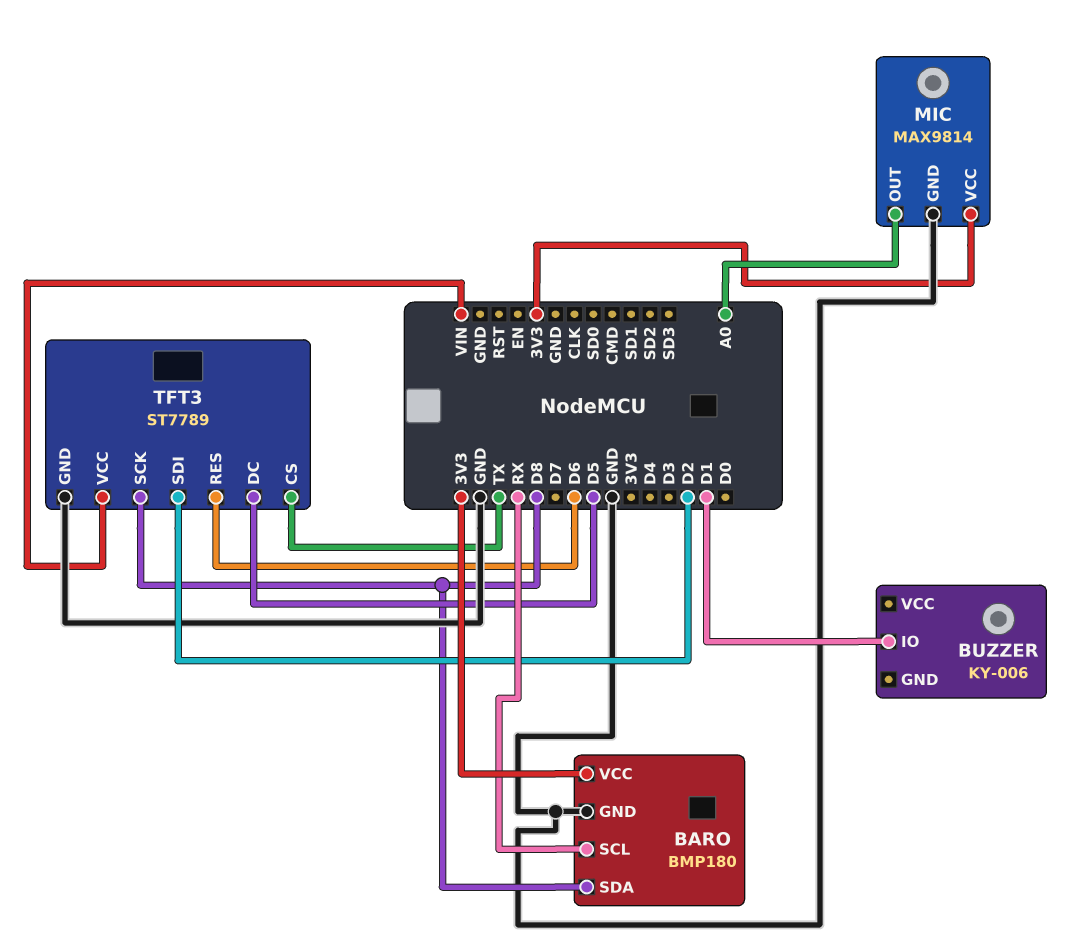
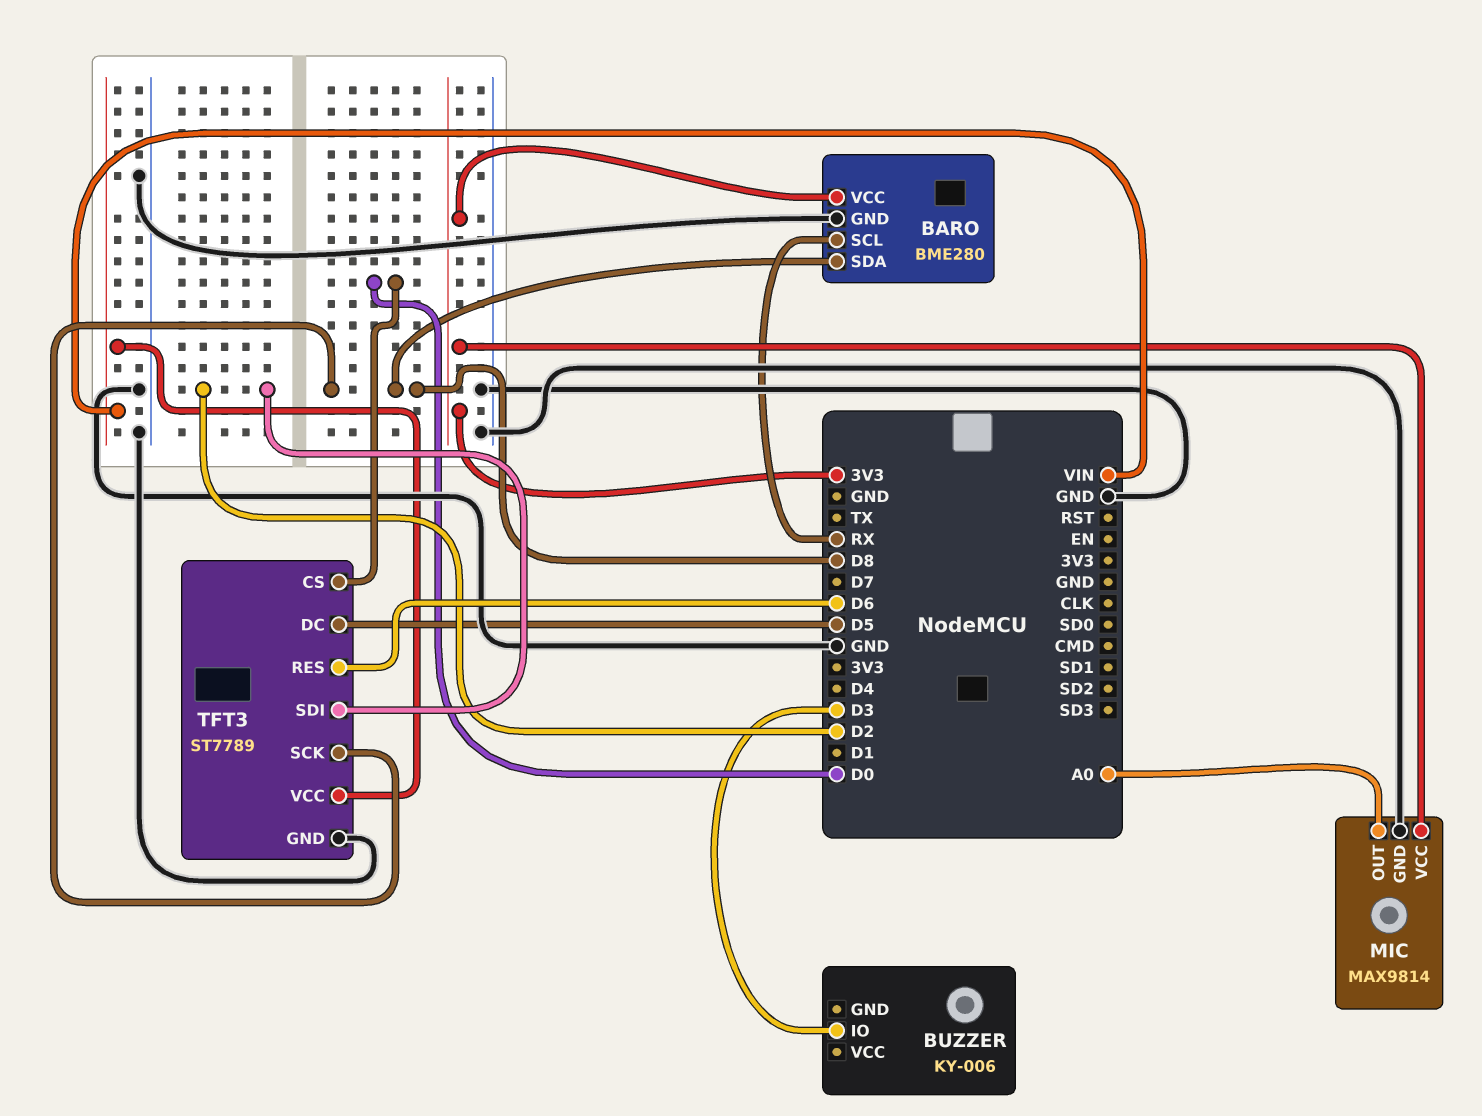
BARO: BMP180 -> BME280
BUZZER pin IO: D1 -> D3
TFT3 pin CS: TX -> D0

